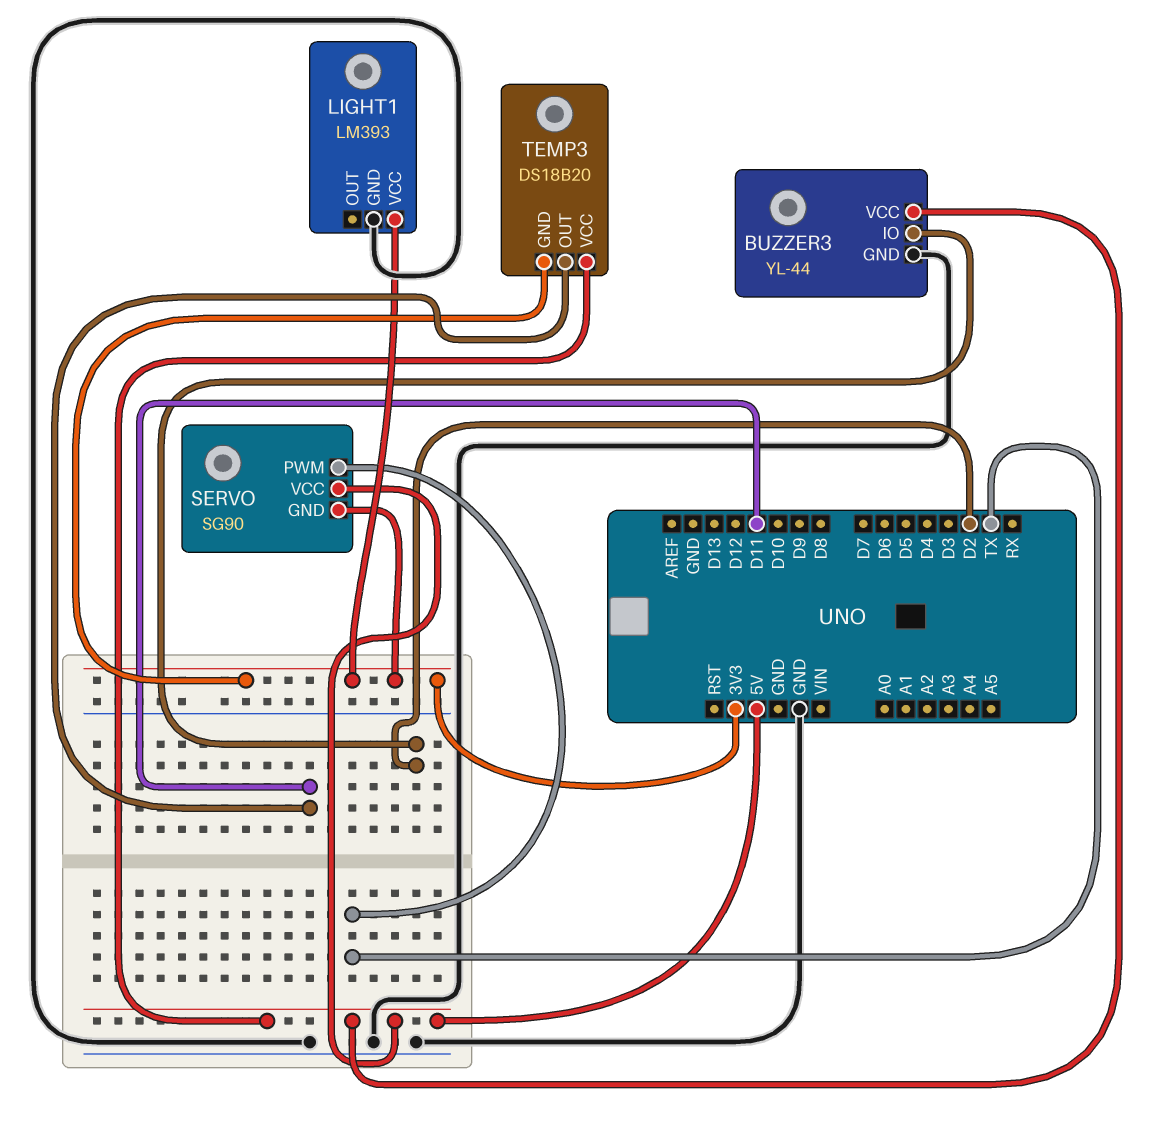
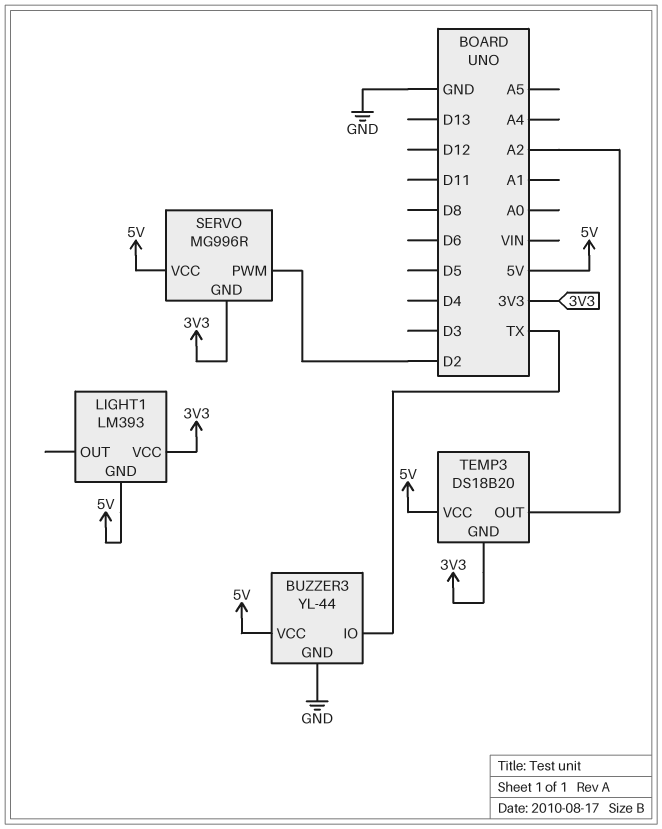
BUZZER3 pin IO: D2 -> TX
LIGHT1 pin GND: GND -> 5V
SERVO: SG90 -> MG996R
SERVO pin PWM: TX -> D2
TEMP3 pin OUT: D11 -> A2

